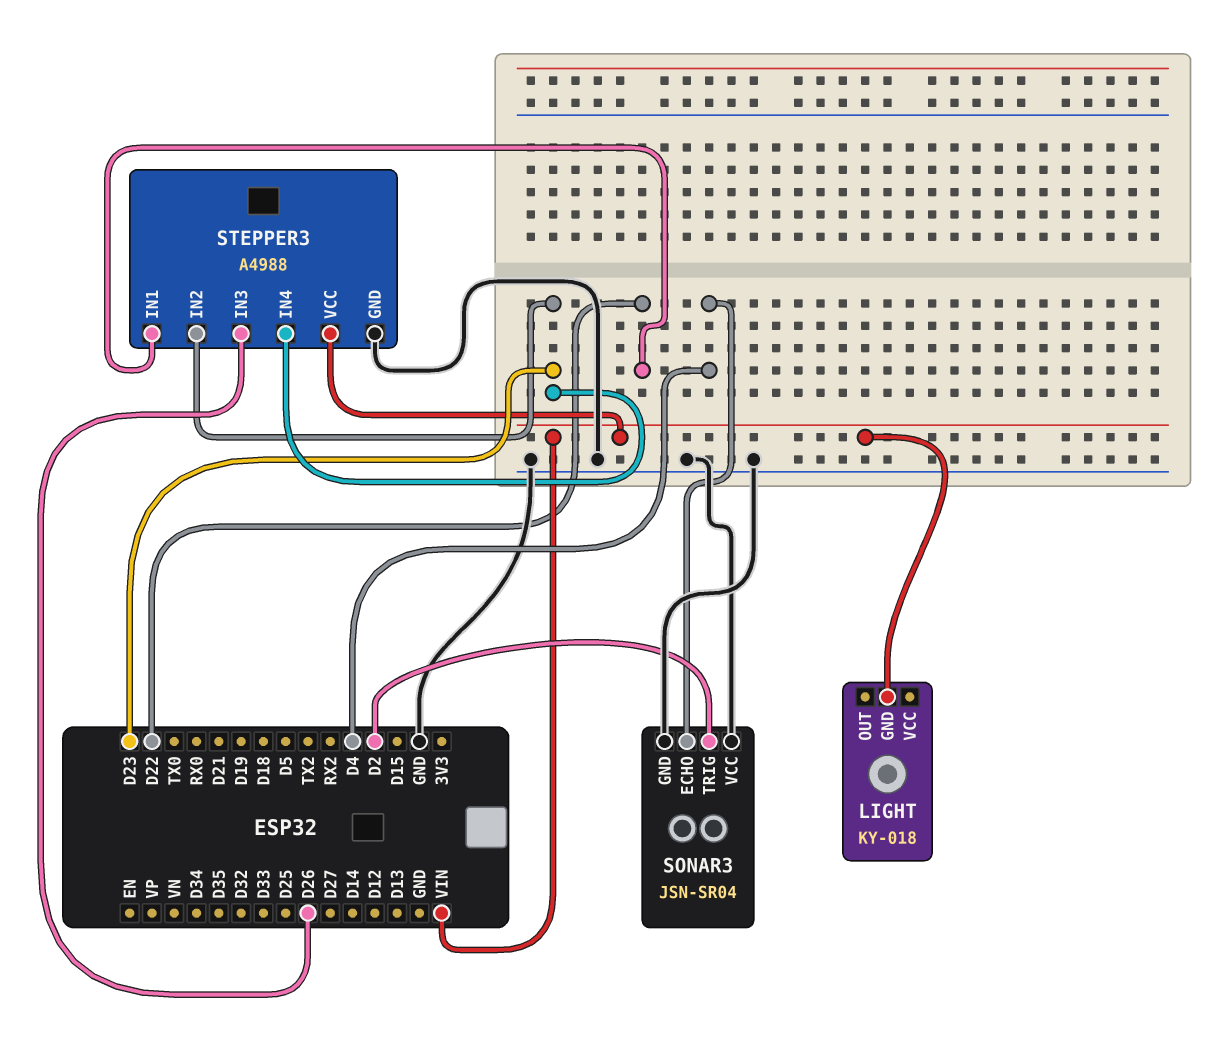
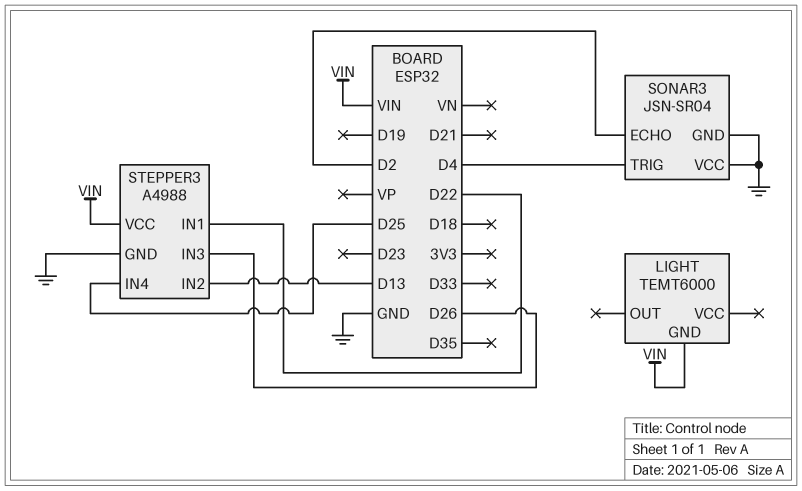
LIGHT: KY-018 -> TEMT6000
SONAR3 pin ECHO: D4 -> D2
SONAR3 pin TRIG: D2 -> D4
STEPPER3 pin IN2: D23 -> D13
STEPPER3 pin IN4: D23 -> D25

